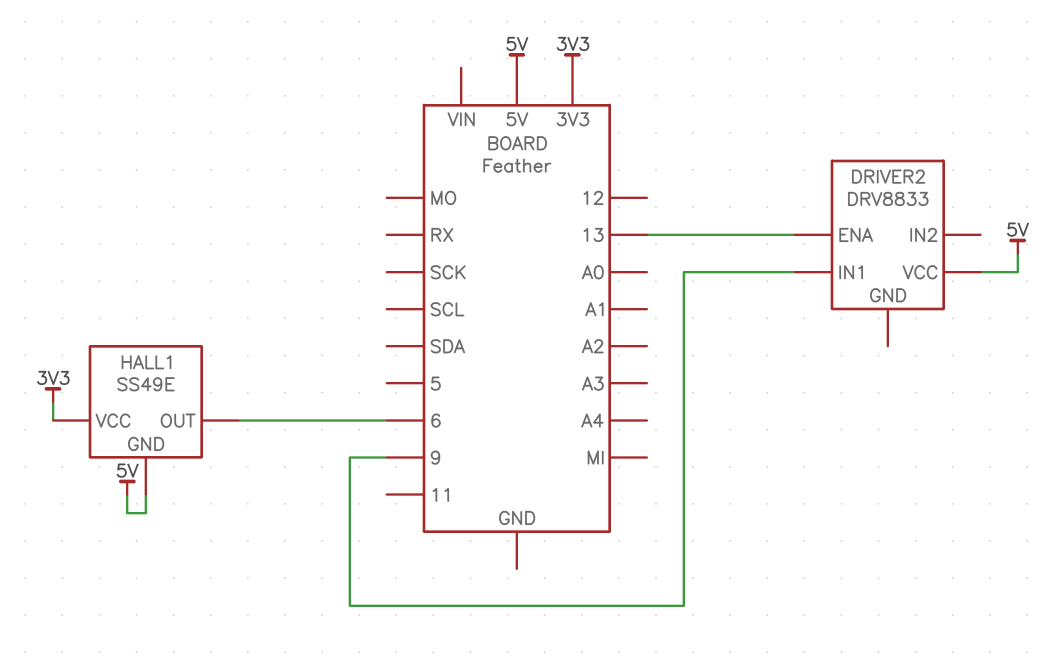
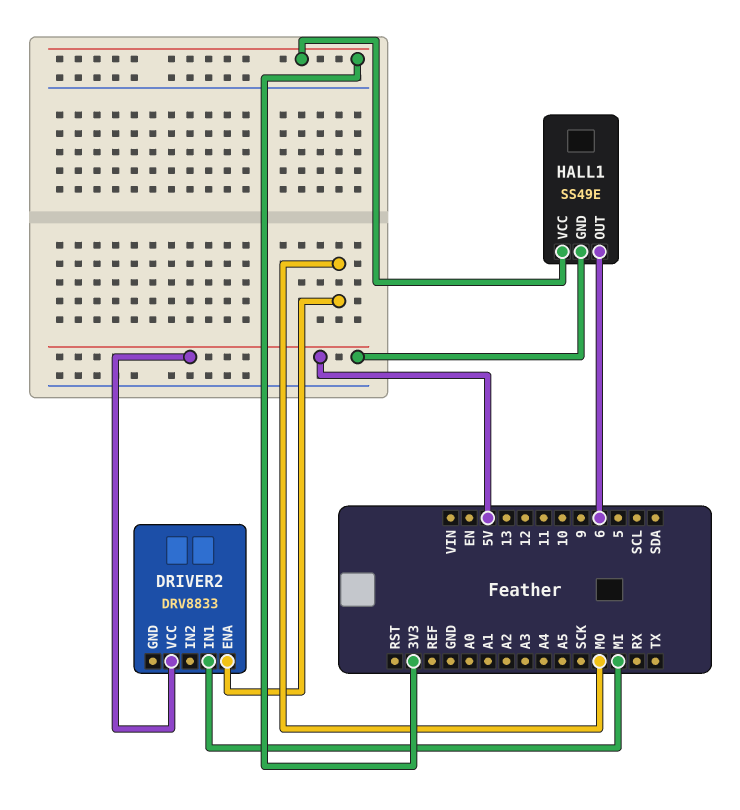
DRIVER2 pin ENA: 13 -> MO
DRIVER2 pin IN1: 9 -> MI

